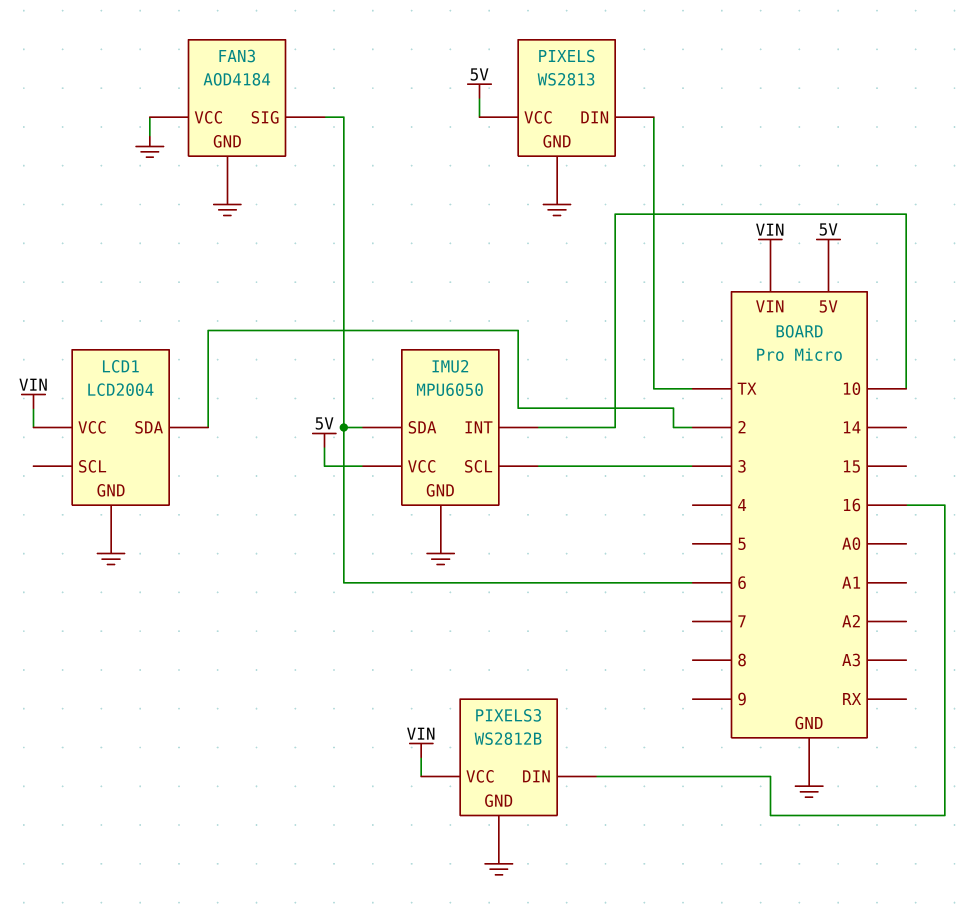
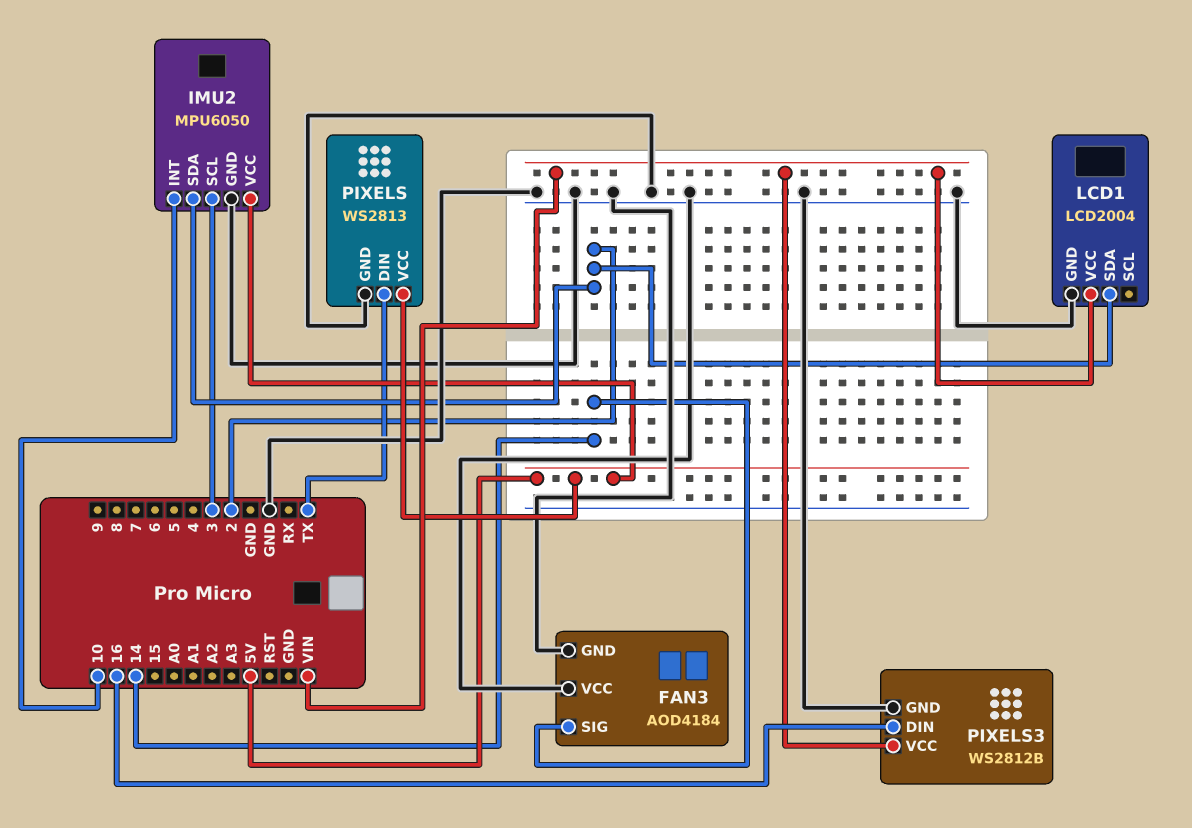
FAN3 pin SIG: 6 -> 14
IMU2 pin SDA: 6 -> 2

